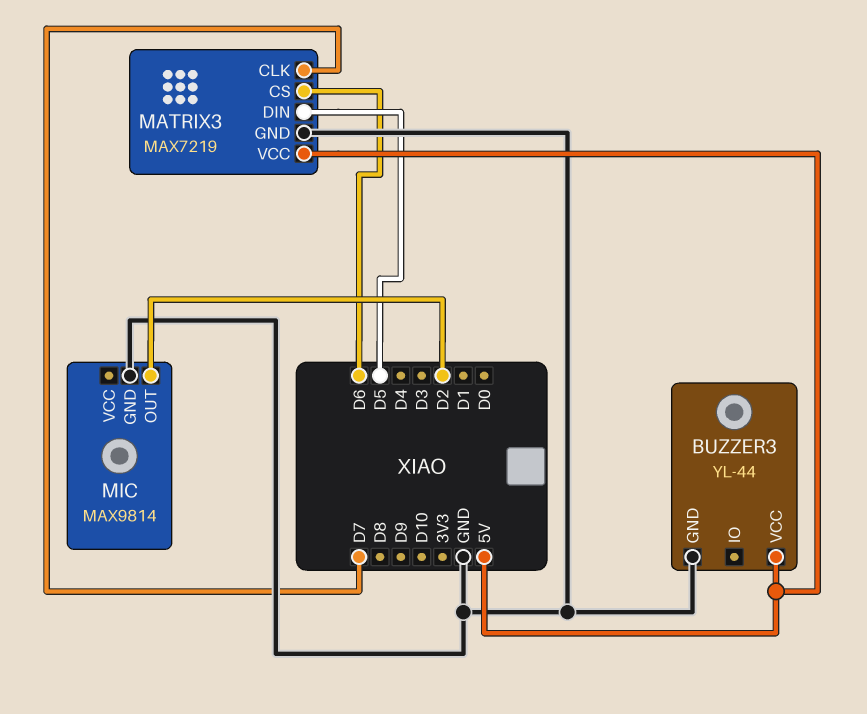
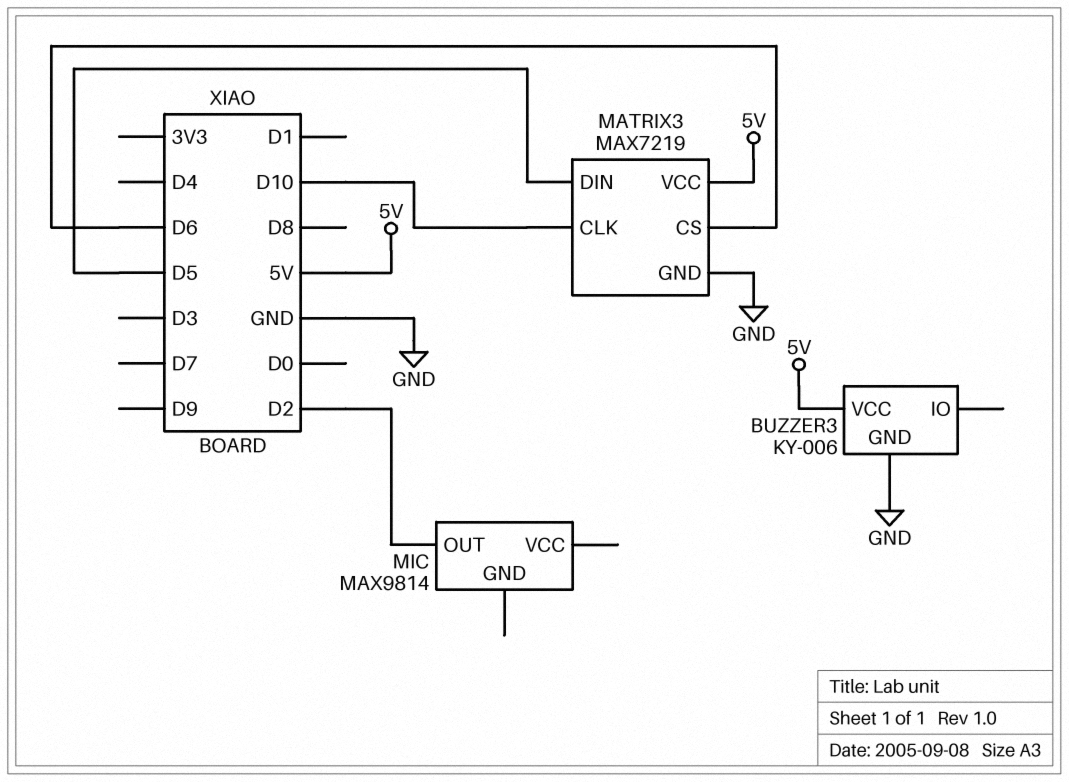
BUZZER3: YL-44 -> KY-006
MATRIX3 pin CLK: D7 -> D10
MIC pin GND: GND -> none

